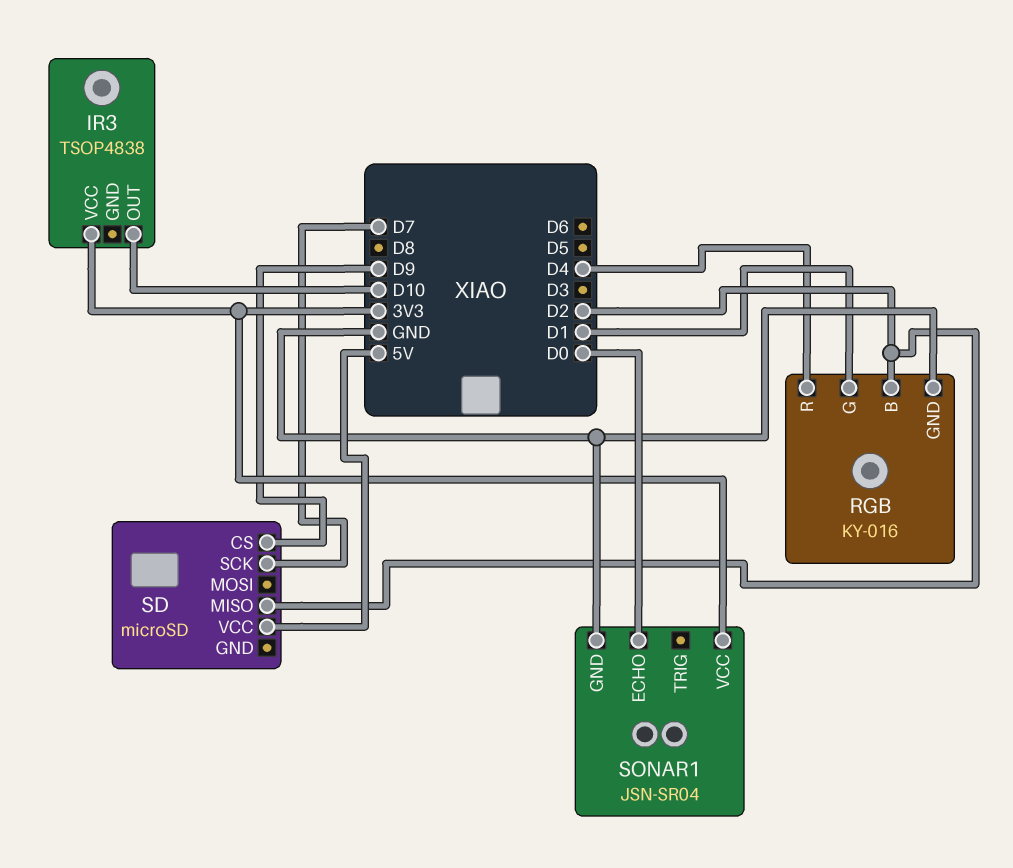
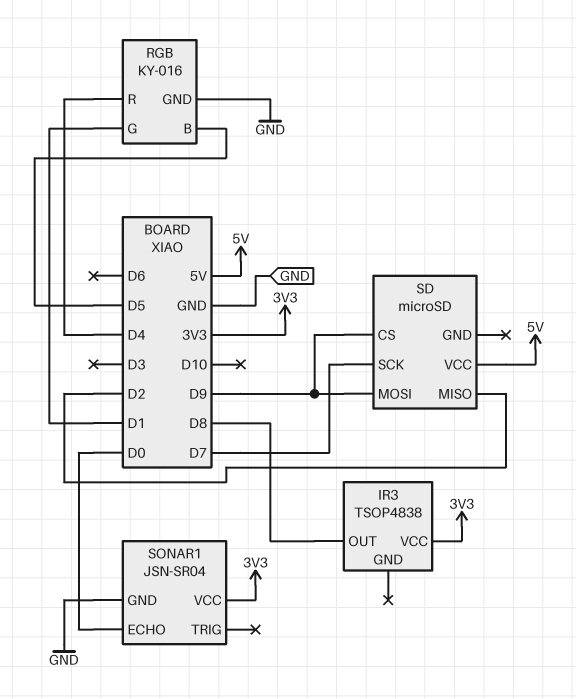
IR3 pin OUT: D10 -> D8
RGB pin B: D2 -> D5
SD pin MOSI: none -> D9

